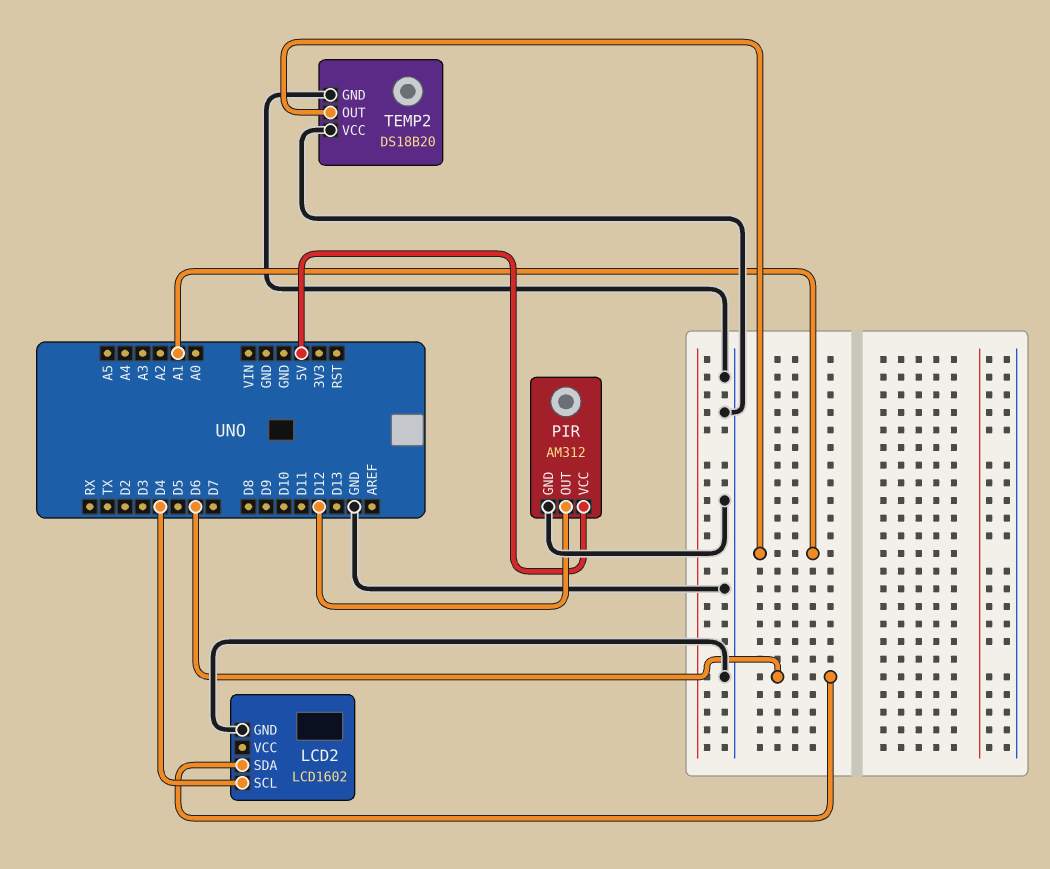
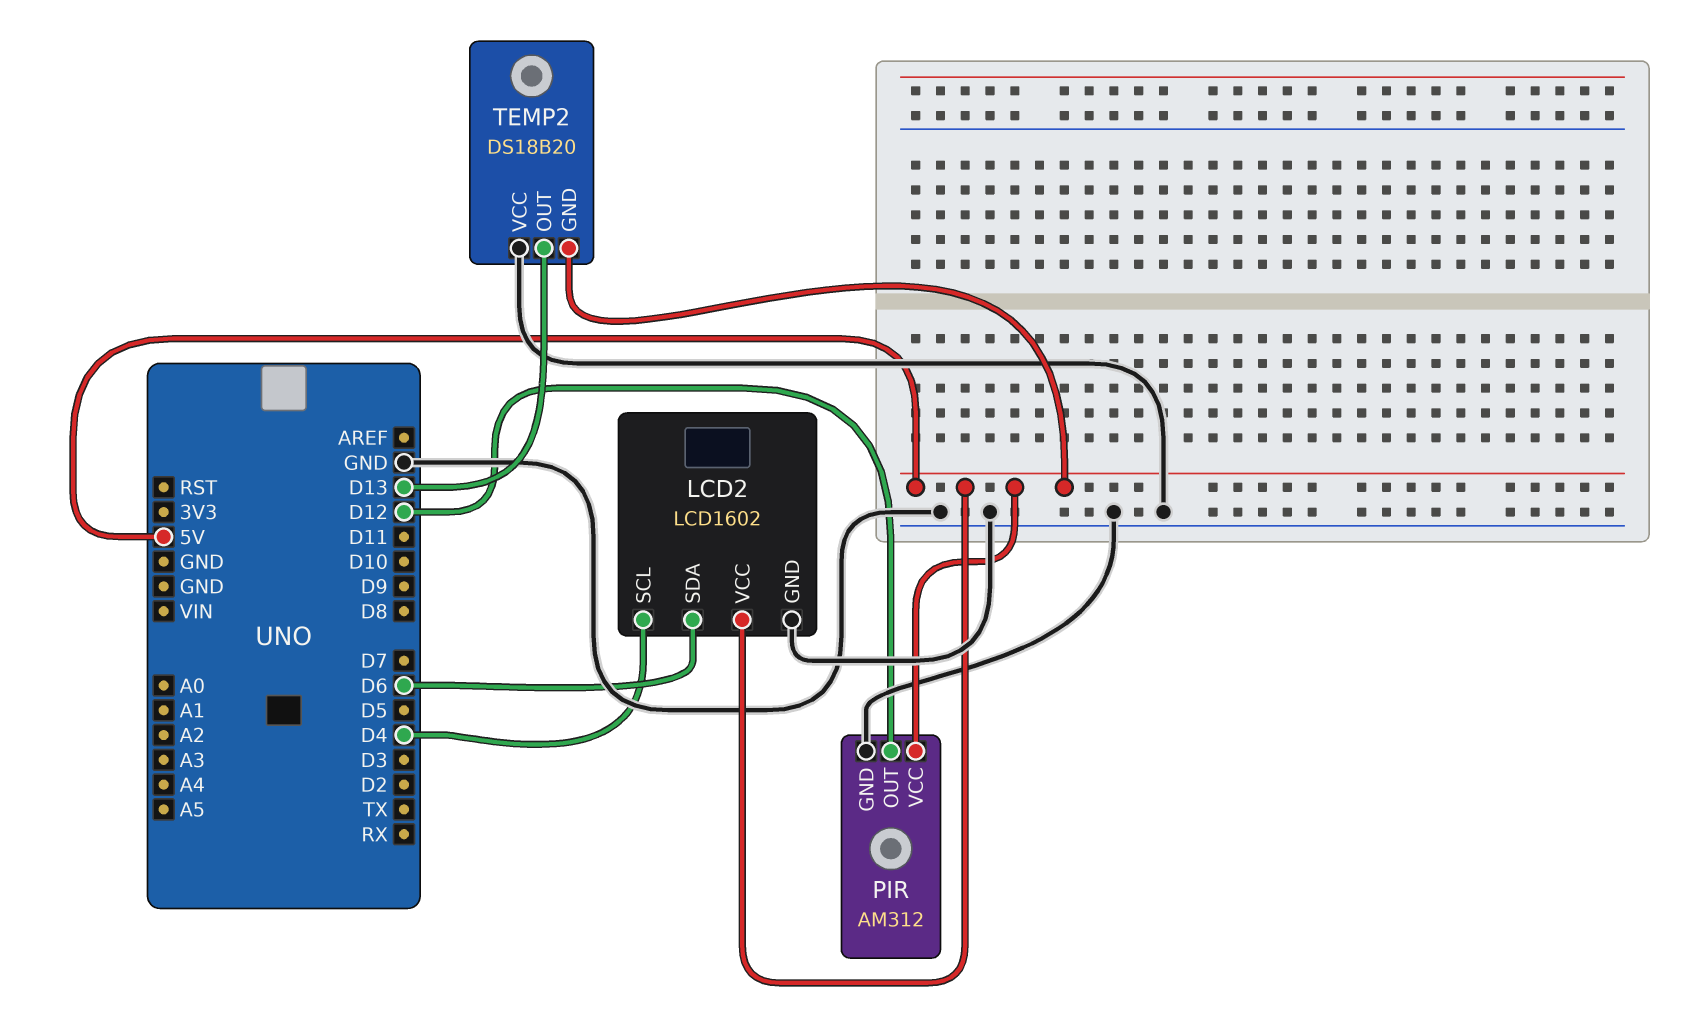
LCD2 pin VCC: none -> 5V
TEMP2 pin GND: GND -> 5V
TEMP2 pin OUT: A1 -> D13

